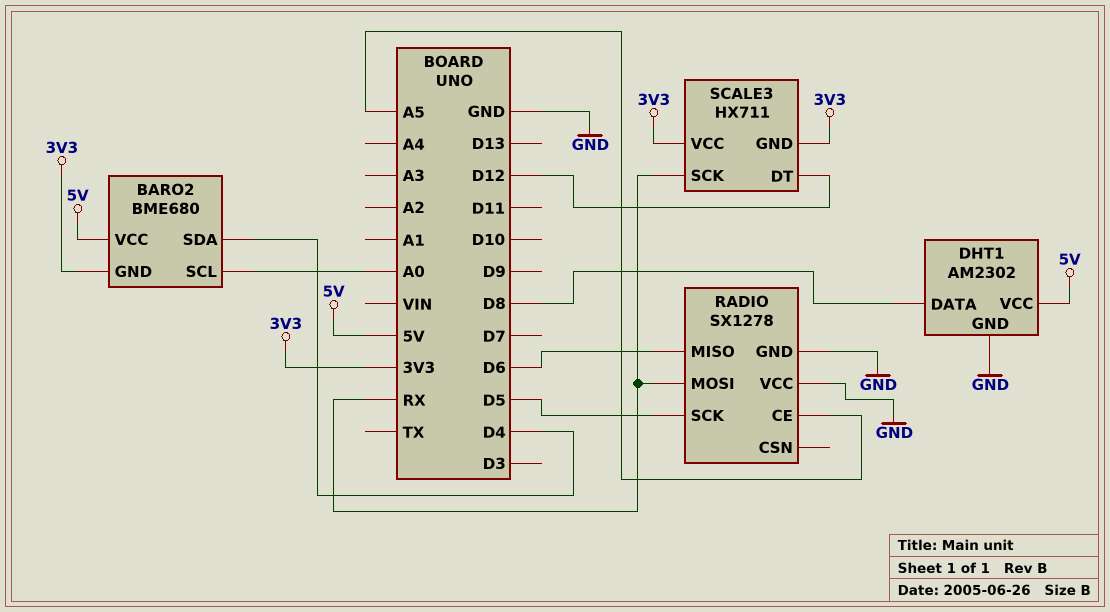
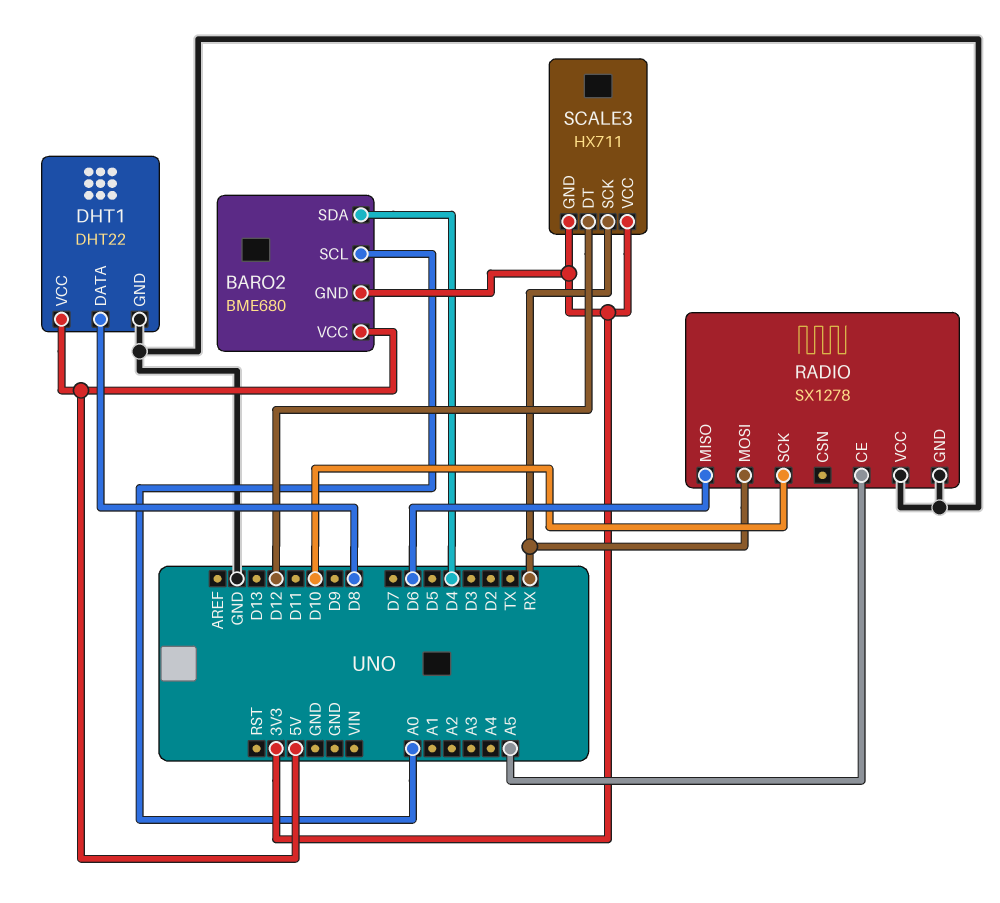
DHT1: AM2302 -> DHT22
RADIO pin SCK: D5 -> D10

